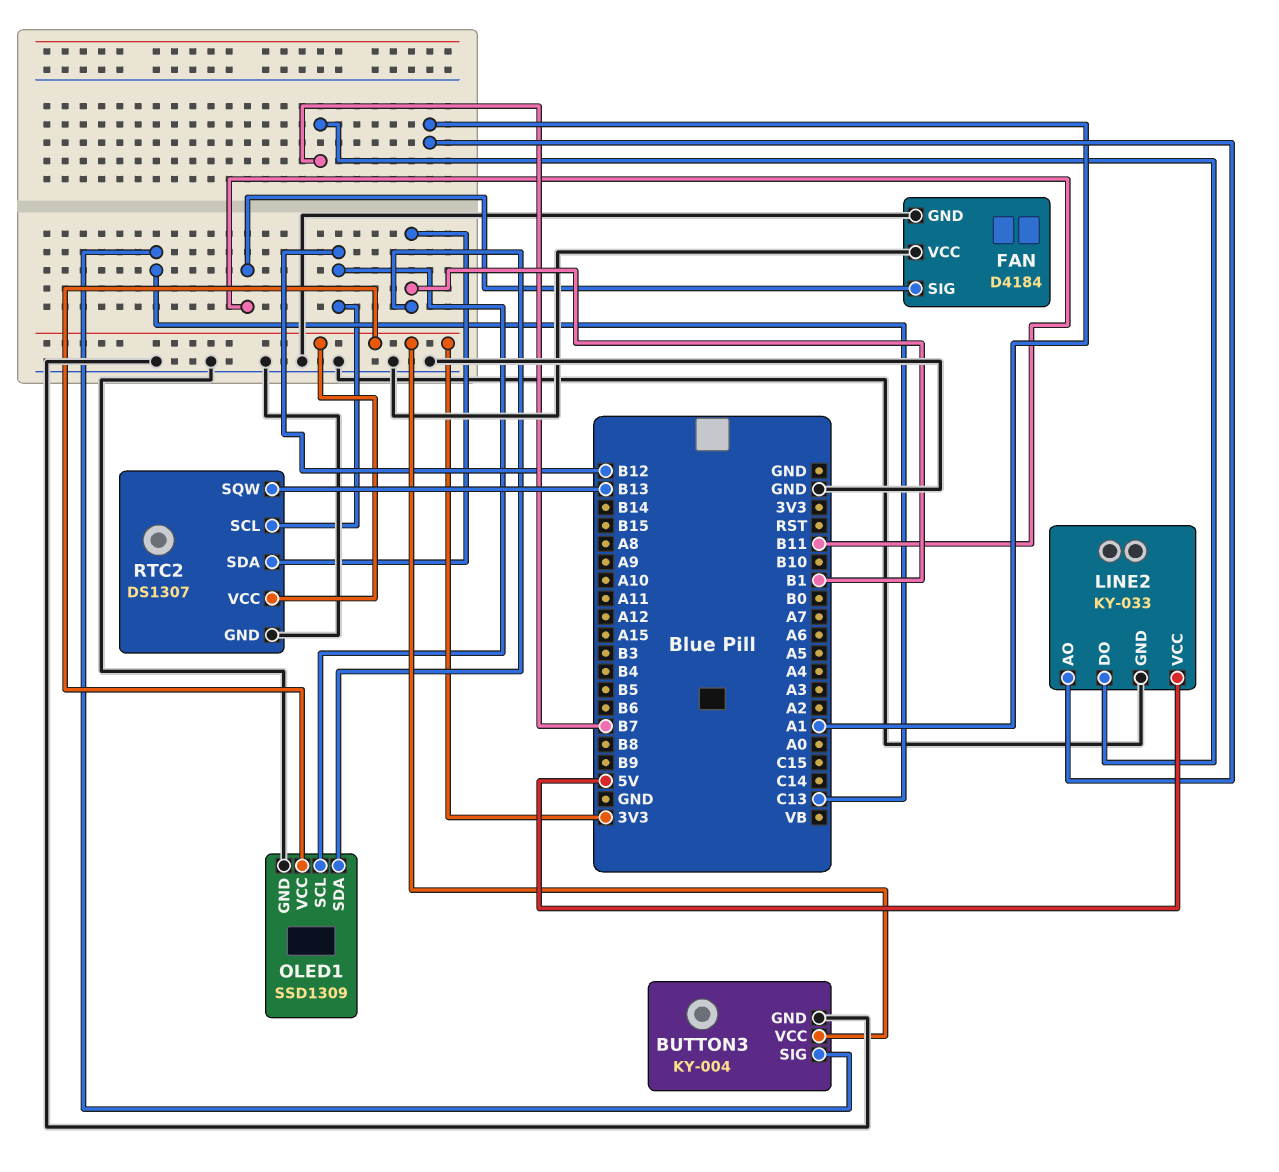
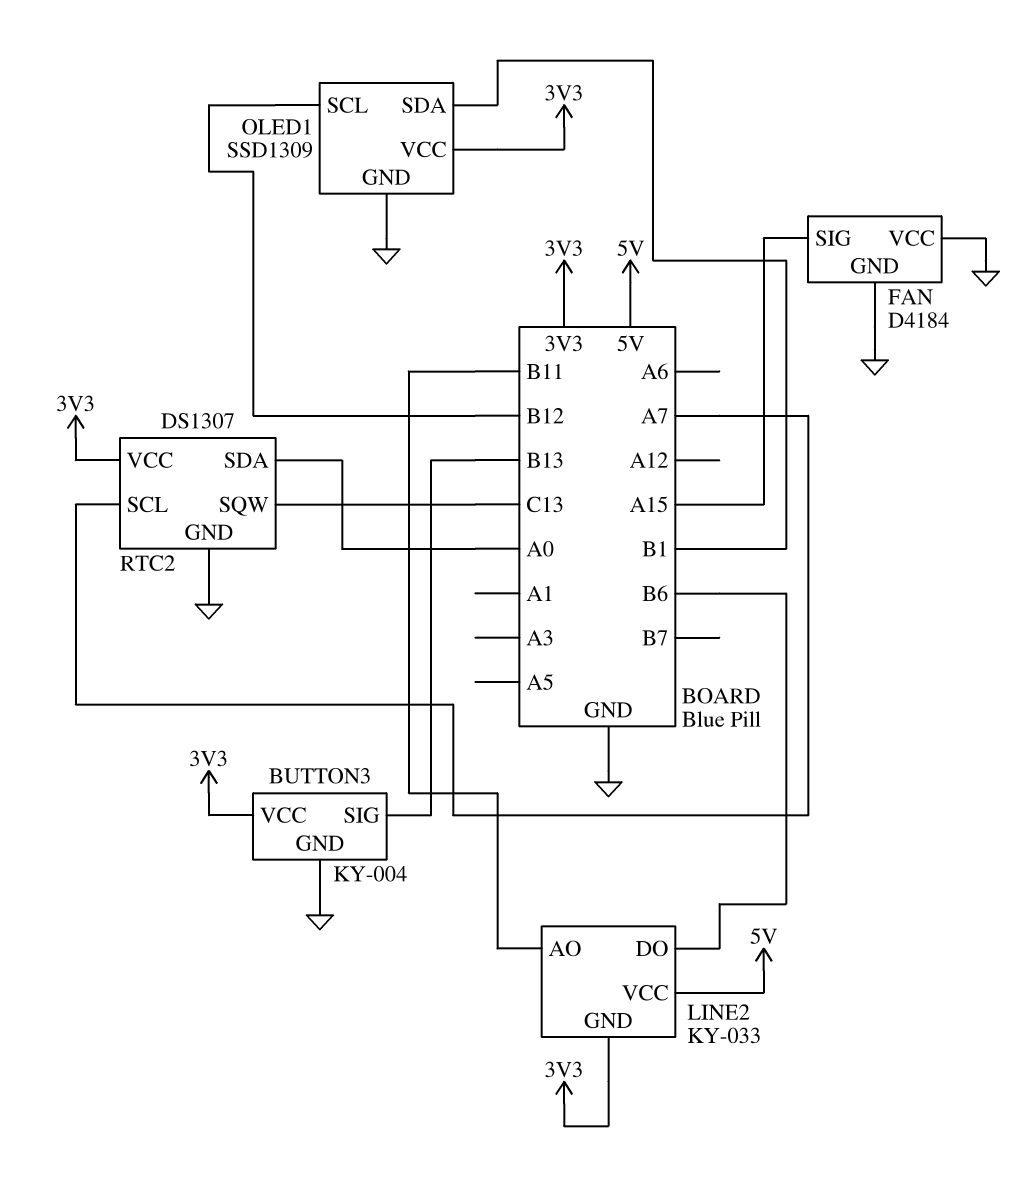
BUTTON3 pin SIG: C13 -> B13
FAN pin SIG: B11 -> A15
LINE2 pin AO: A1 -> B11
LINE2 pin DO: B7 -> B6
LINE2 pin GND: GND -> 3V3
RTC2 pin SCL: B12 -> A7
RTC2 pin SDA: B1 -> A0
RTC2 pin SQW: B13 -> C13

